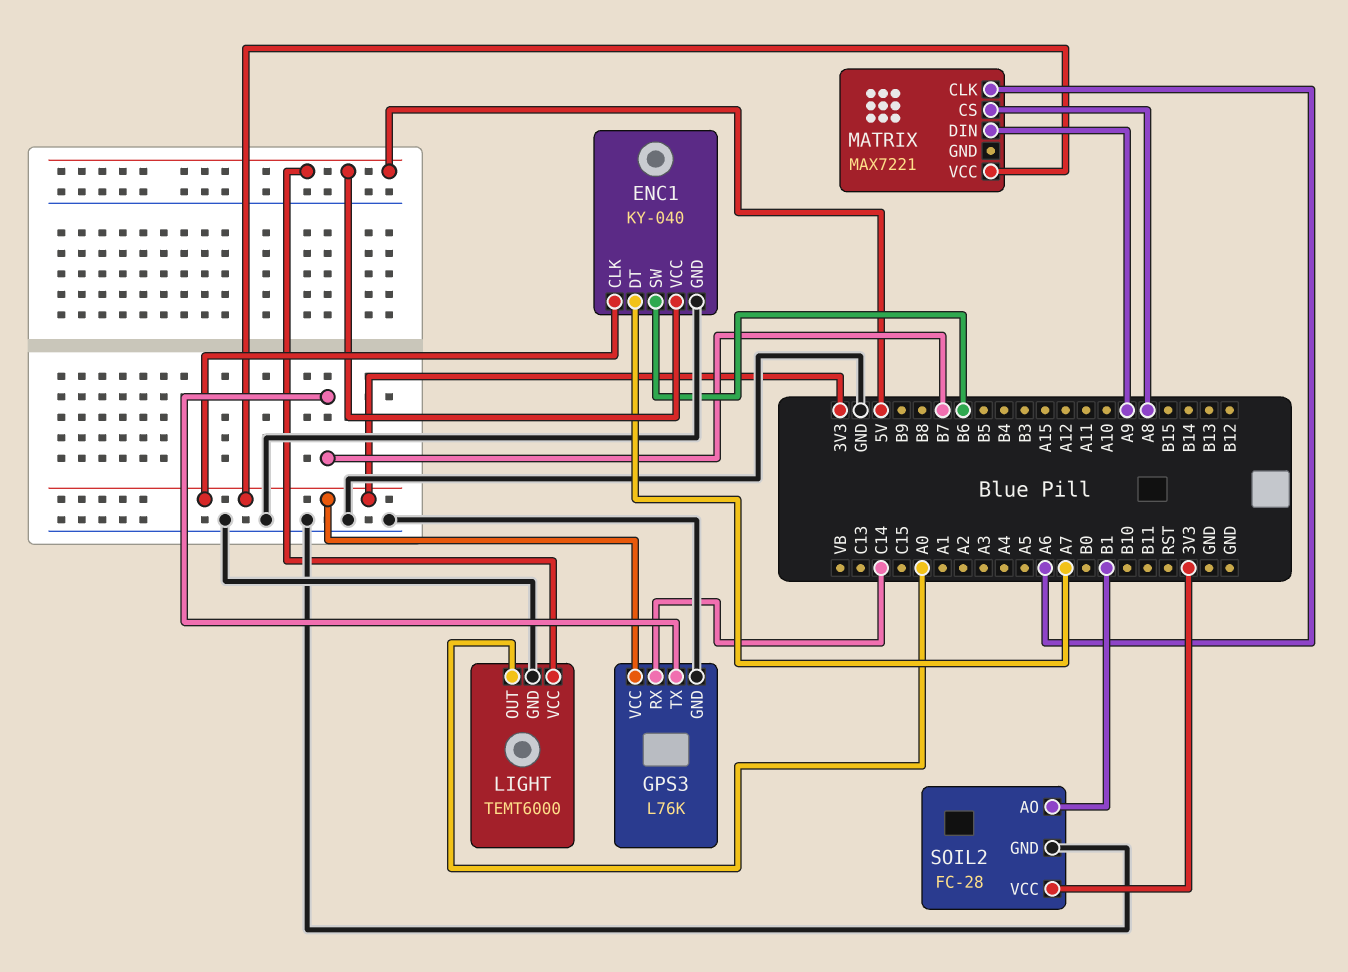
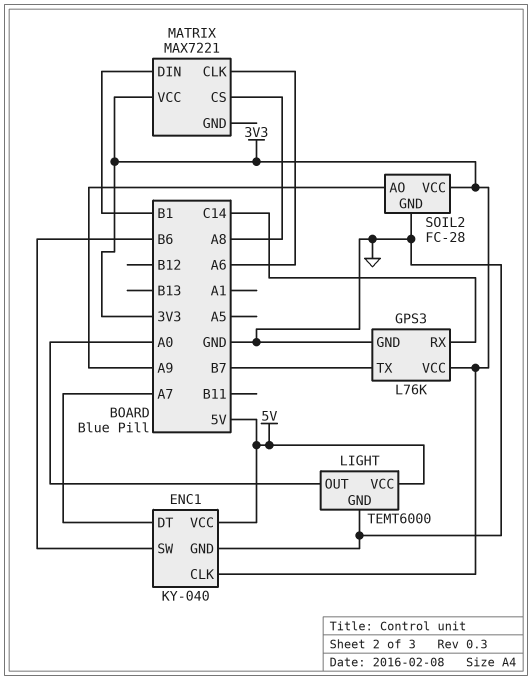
MATRIX pin DIN: A9 -> B1
SOIL2 pin AO: B1 -> A9

